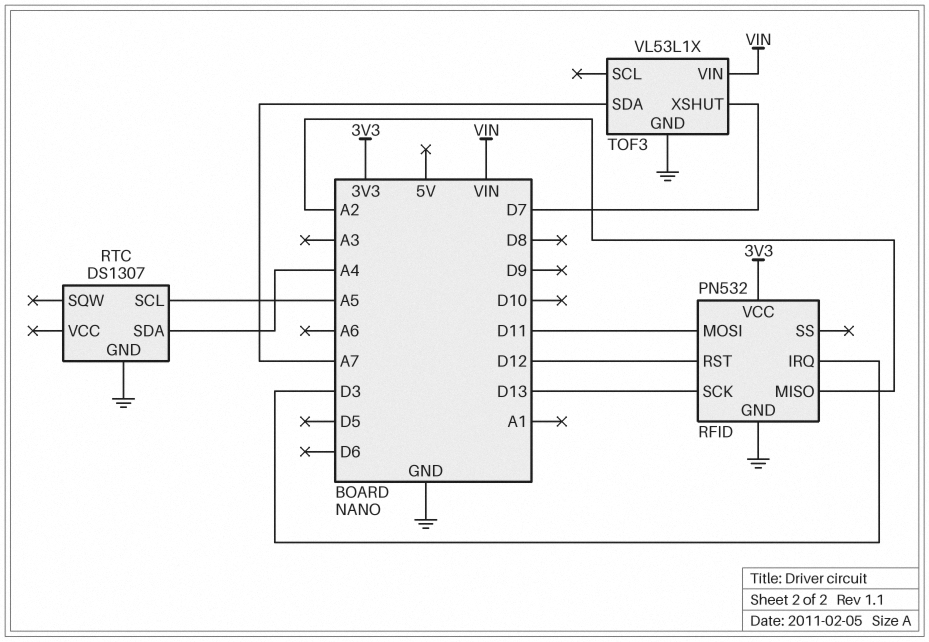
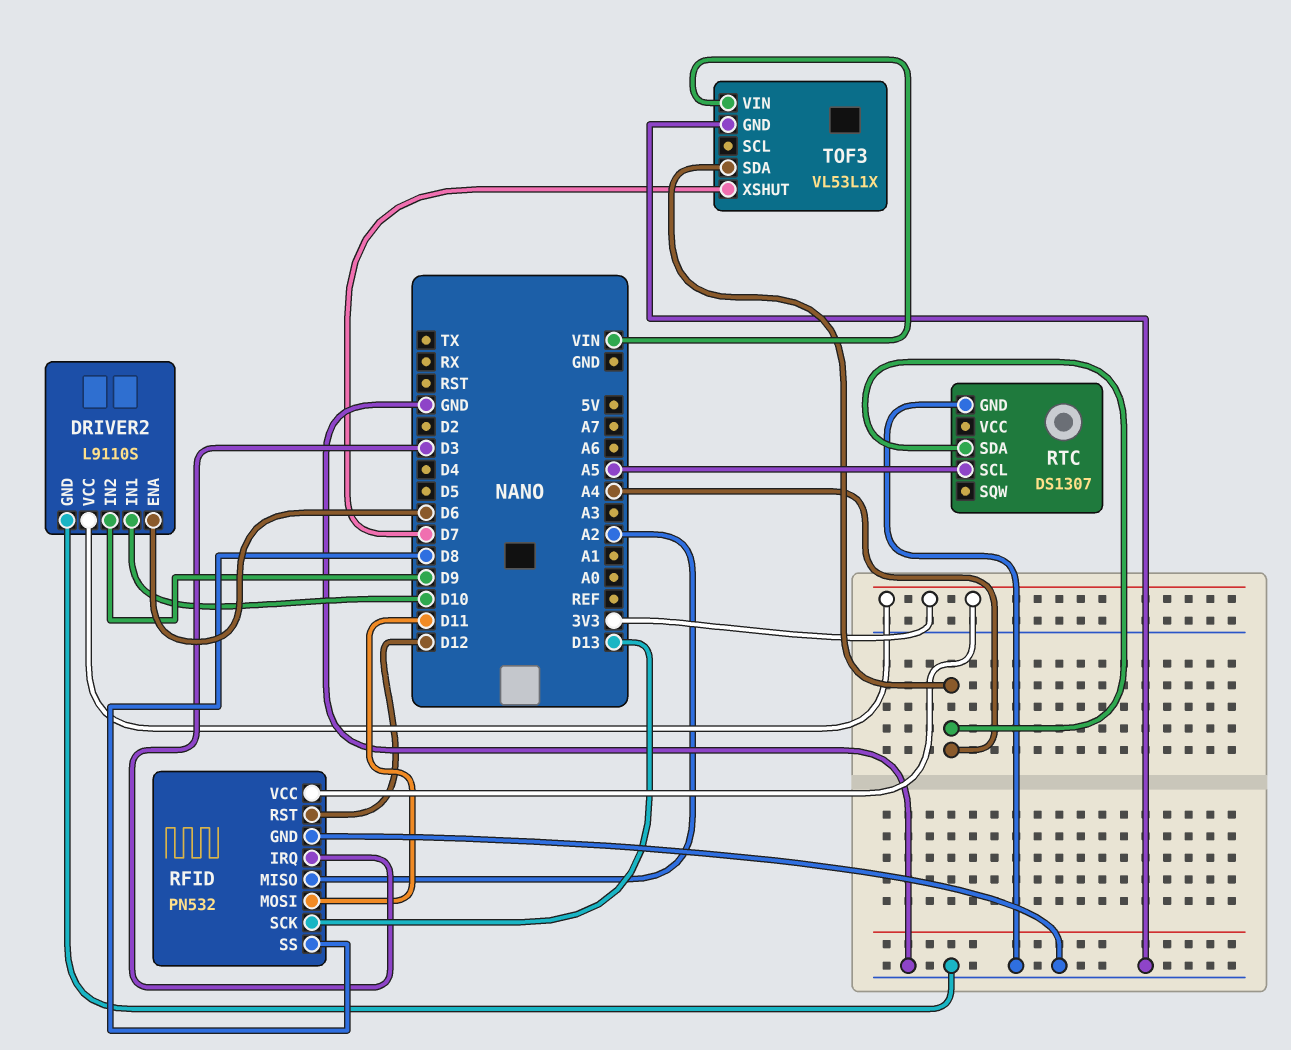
DRIVER2: none -> L9110S
DRIVER2 pin ENA: none -> D6
DRIVER2 pin GND: none -> GND
DRIVER2 pin IN1: none -> D10
DRIVER2 pin IN2: none -> D9
DRIVER2 pin VCC: none -> 3V3
RFID pin SS: none -> D8
TOF3 pin SDA: A7 -> A4

